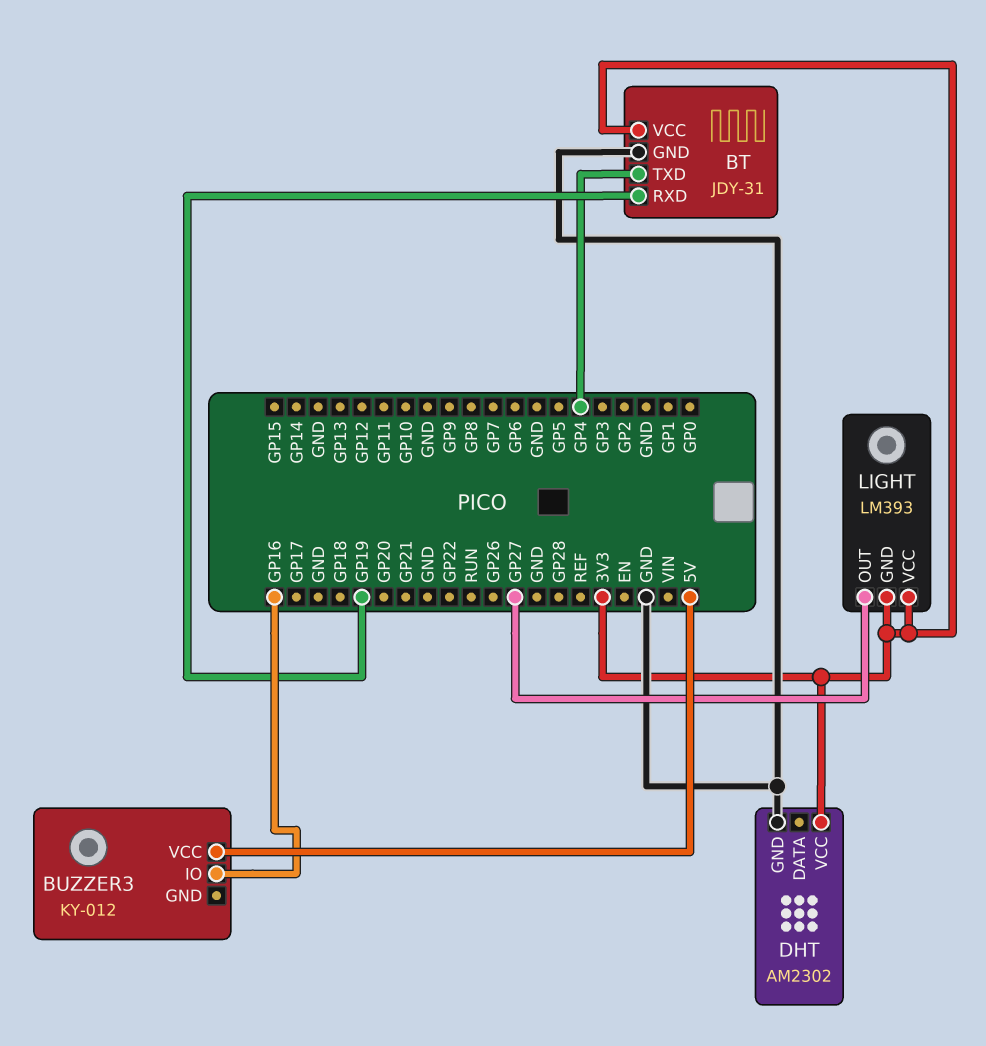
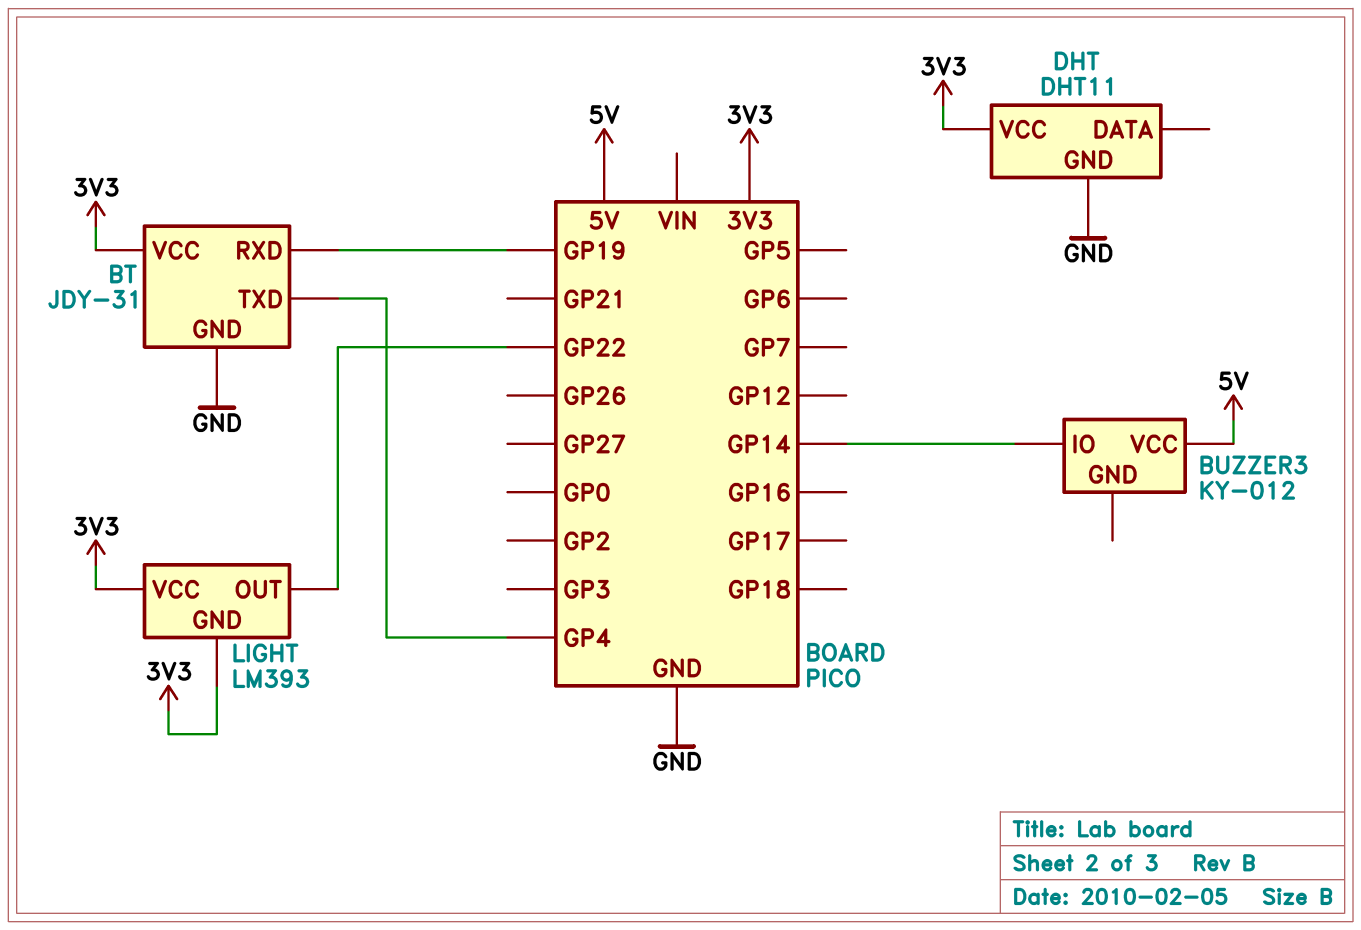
BUZZER3 pin IO: GP16 -> GP14
DHT: AM2302 -> DHT11
LIGHT pin OUT: GP27 -> GP22

